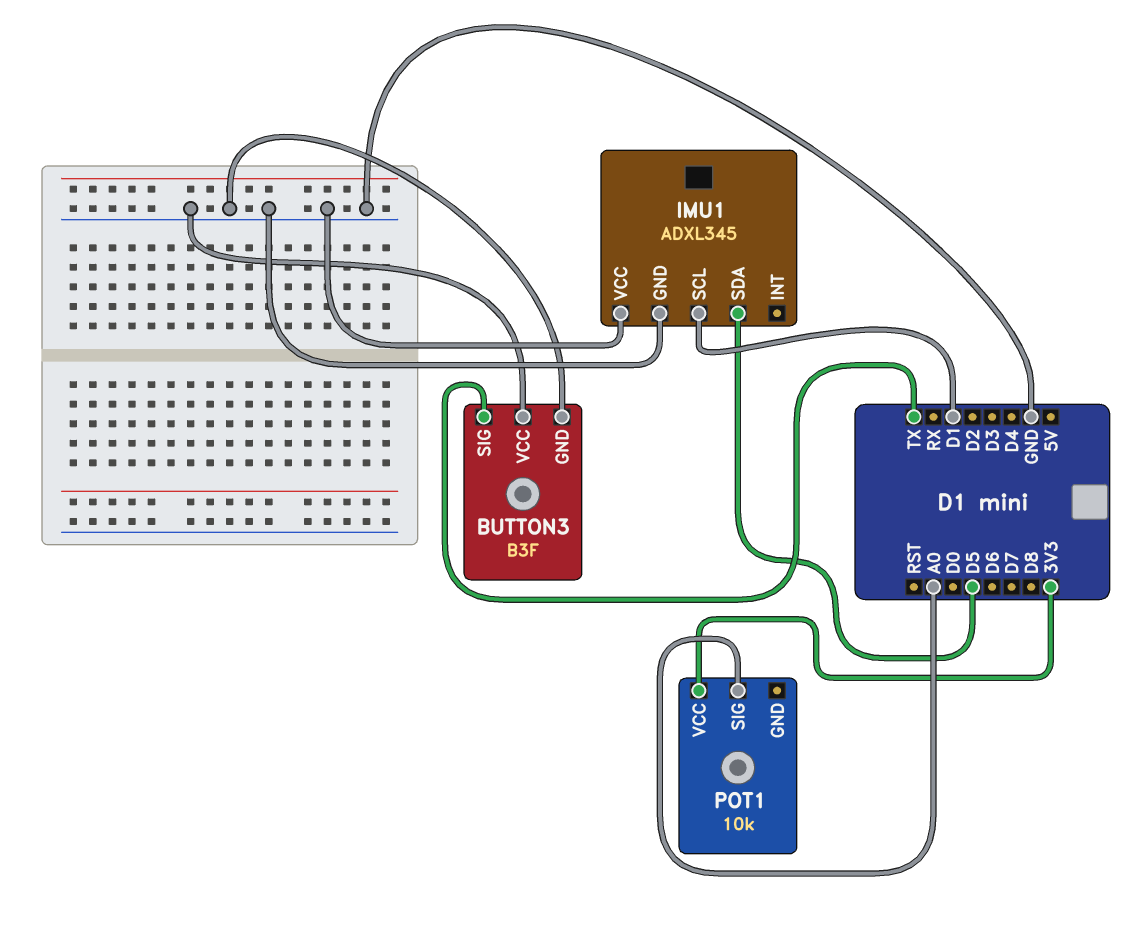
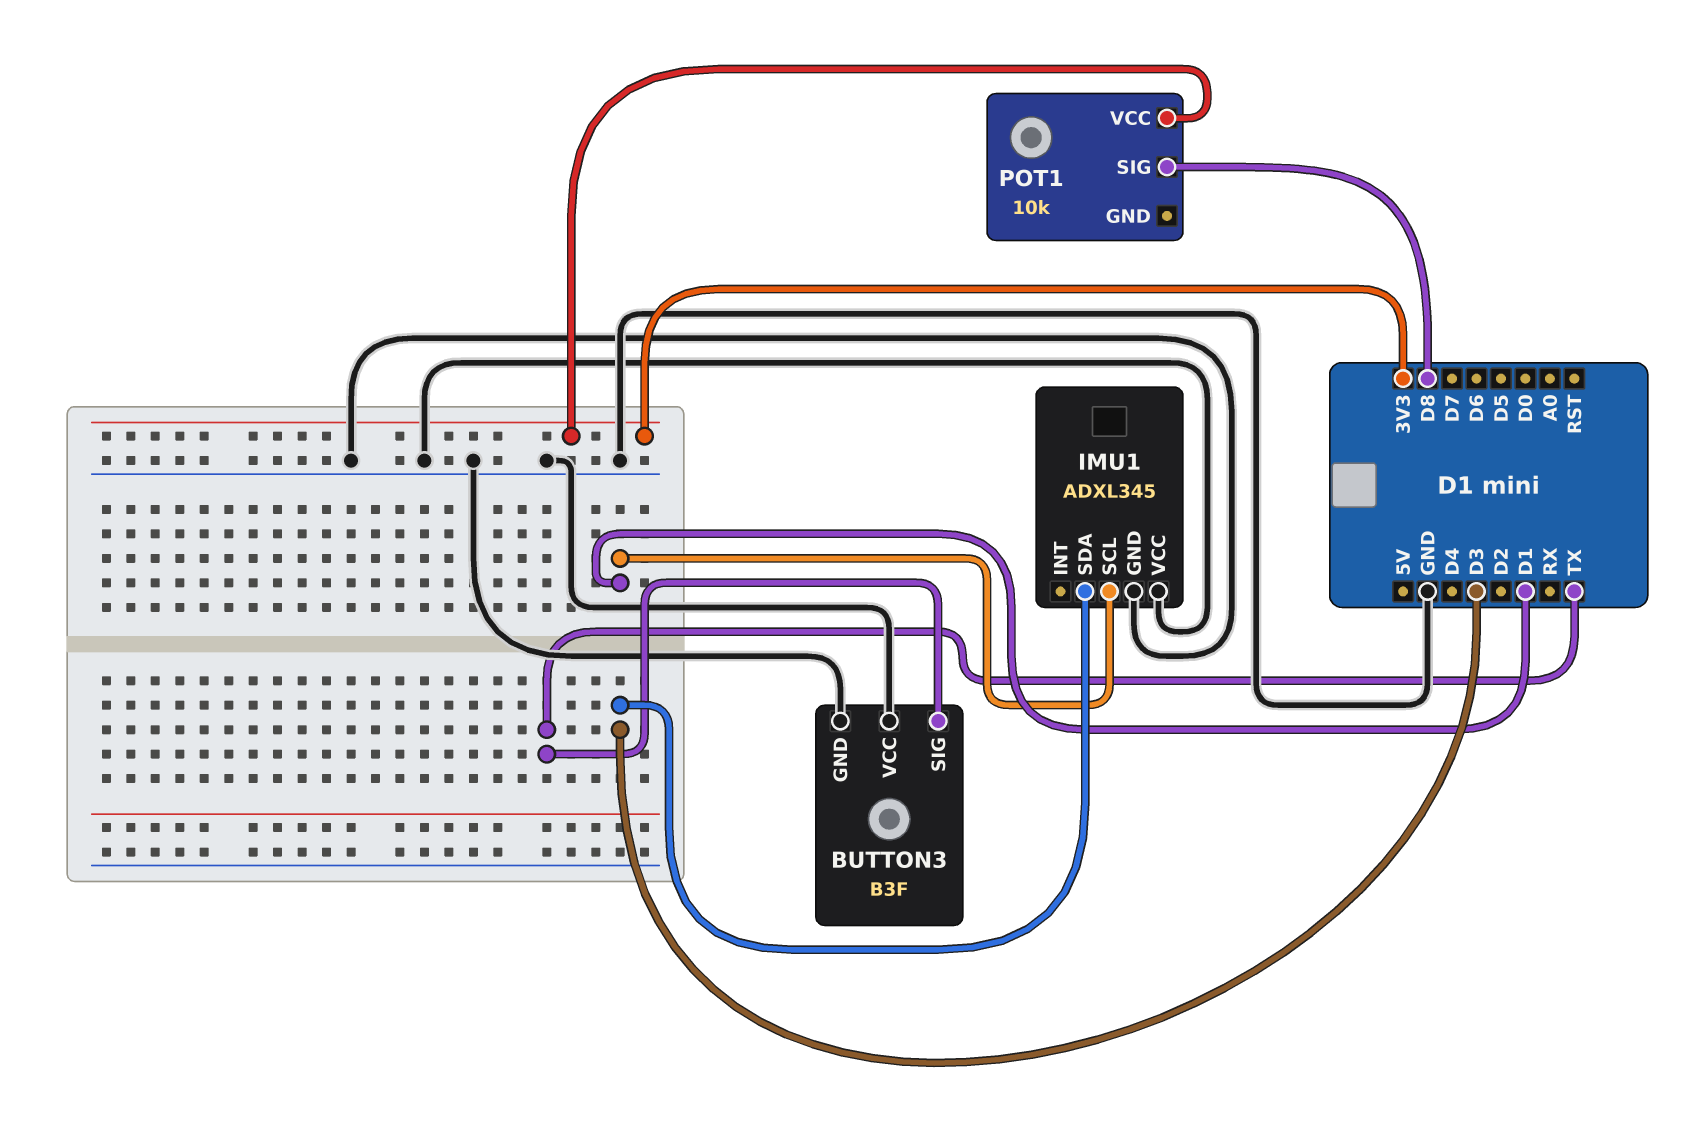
IMU1 pin SDA: D5 -> D3
POT1 pin SIG: A0 -> D8

